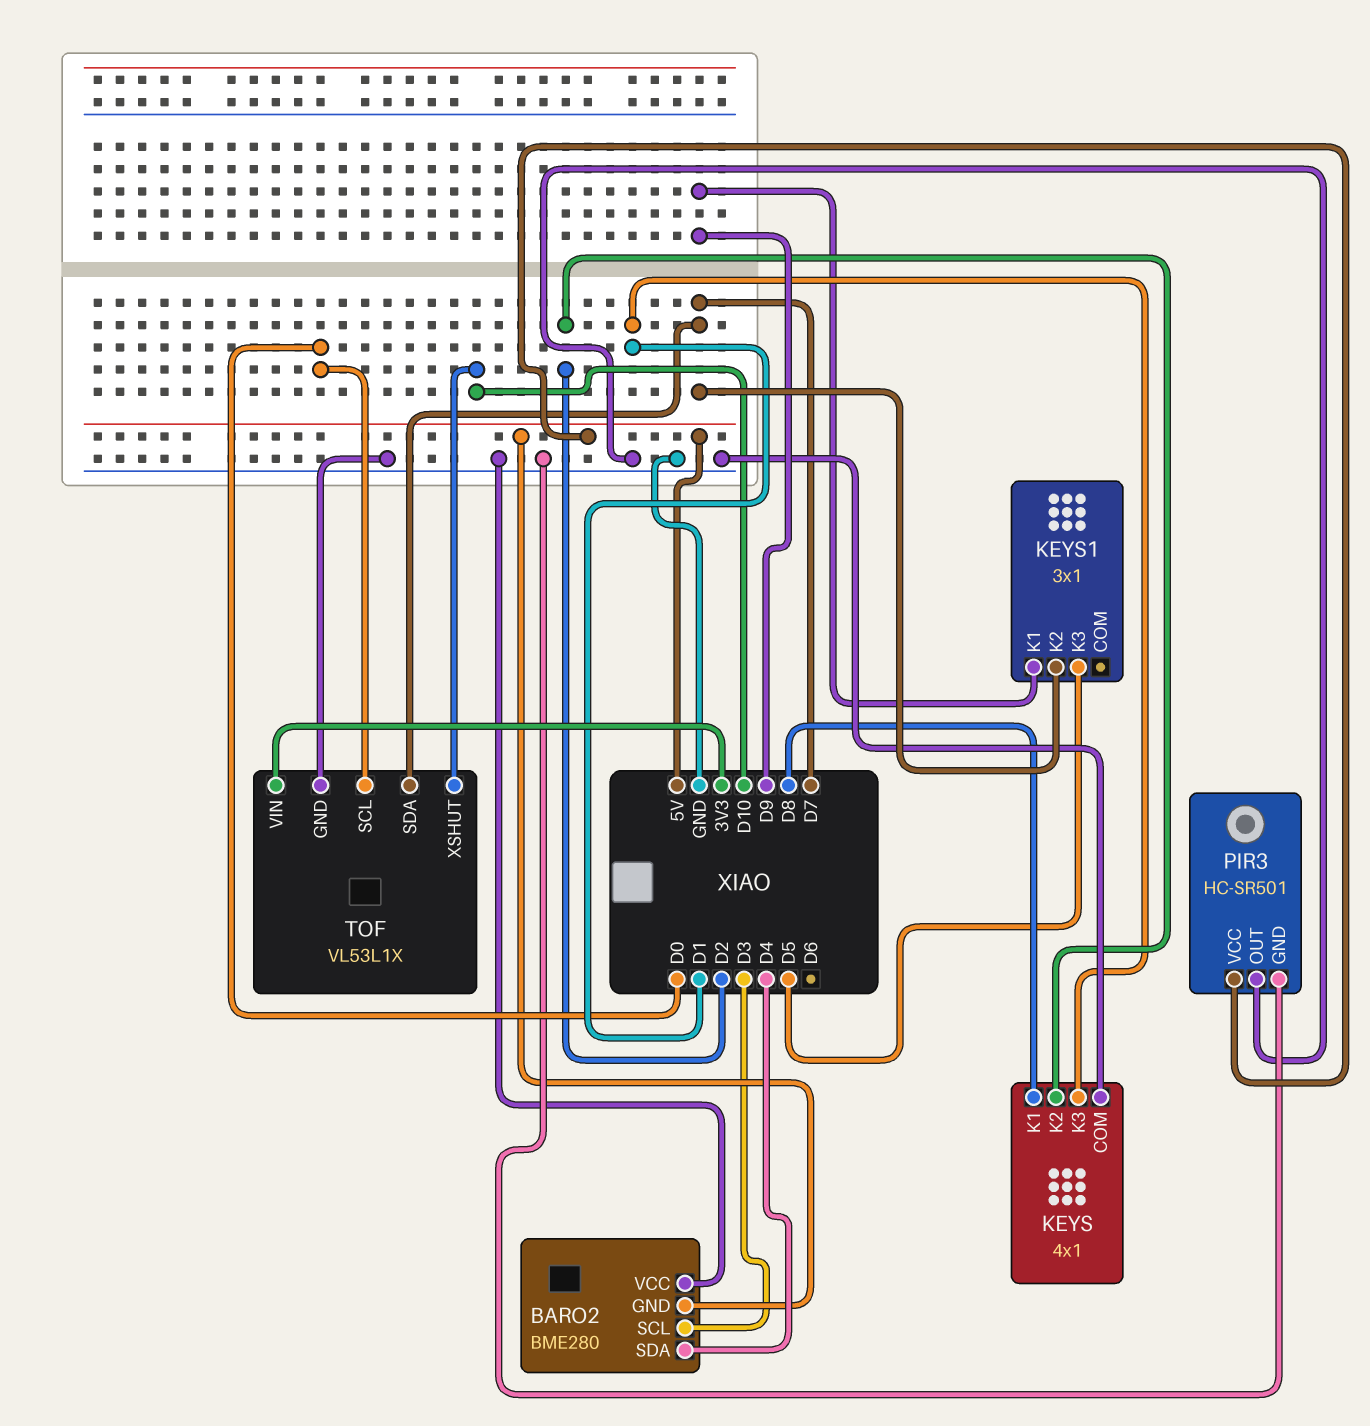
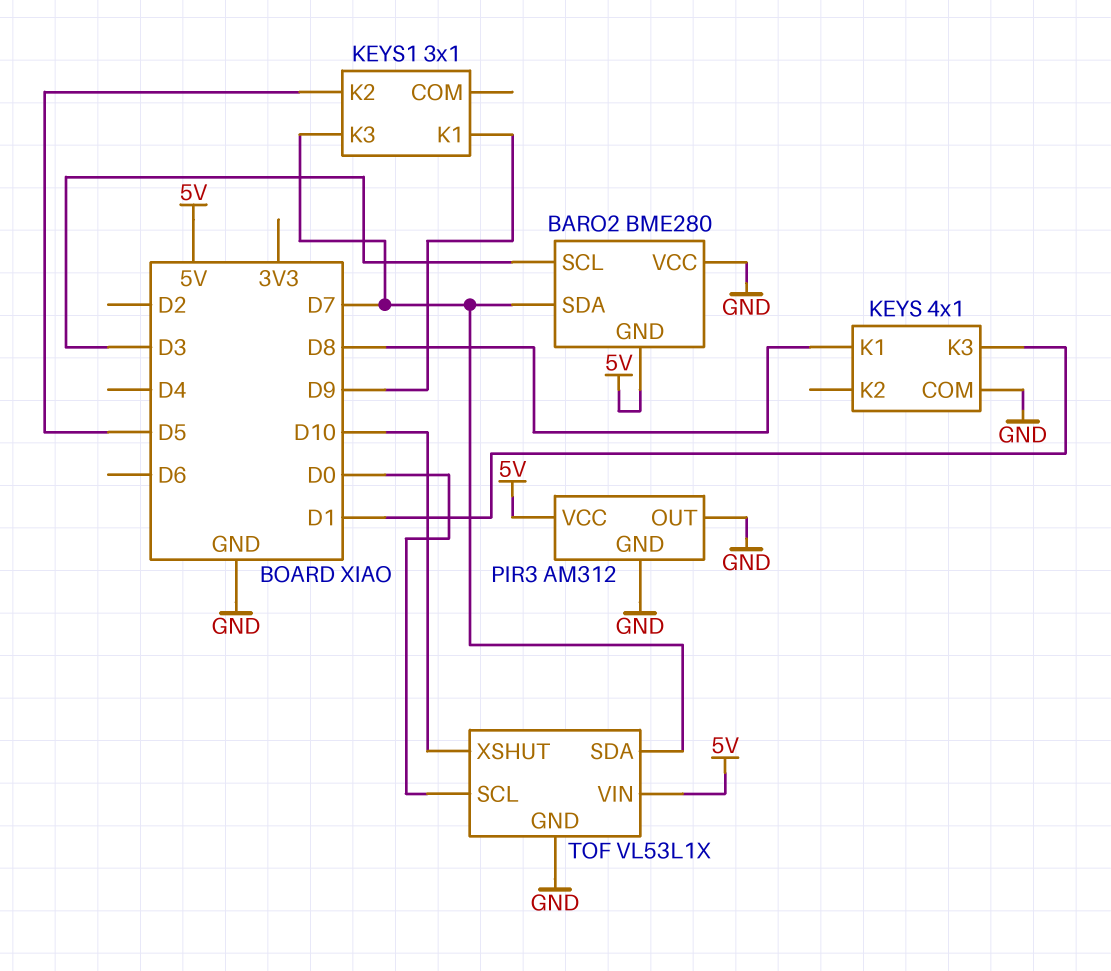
BARO2 pin SDA: D4 -> D7
KEYS pin K2: D2 -> none
KEYS1 pin K2: D7 -> D5
KEYS1 pin K3: D5 -> D7
PIR3: HC-SR501 -> AM312
TOF pin VIN: 3V3 -> 5V

